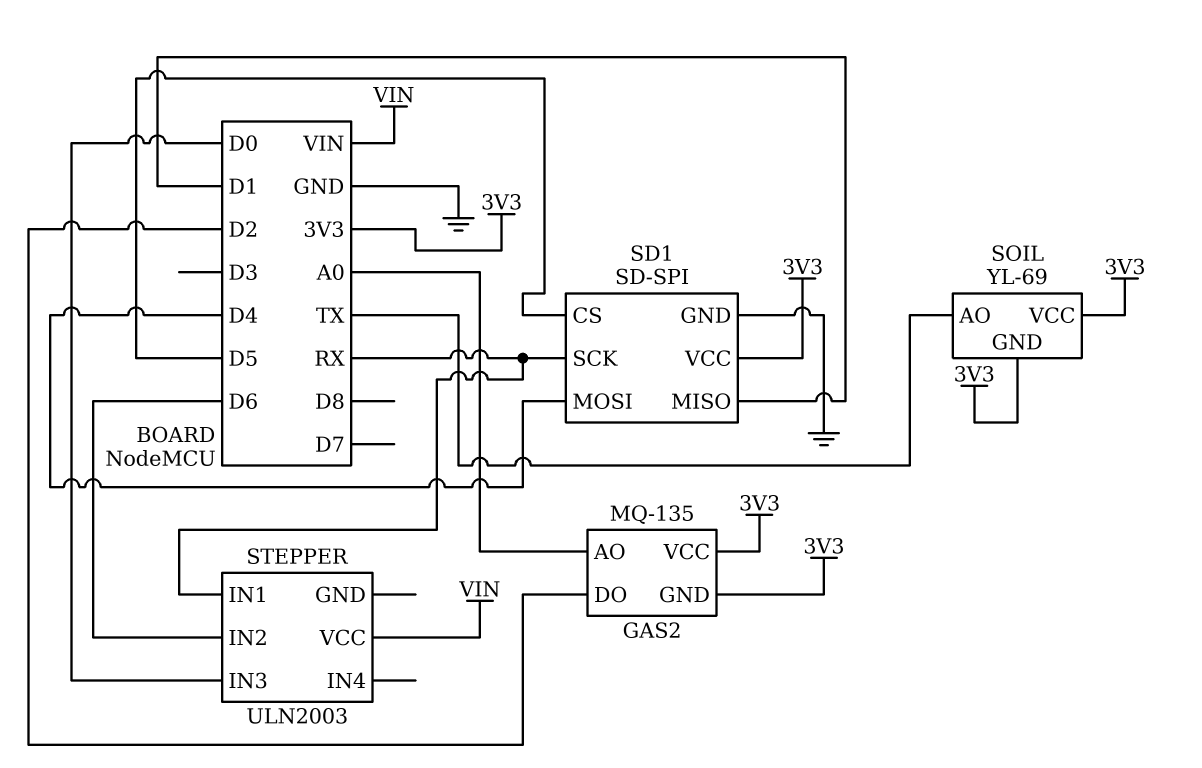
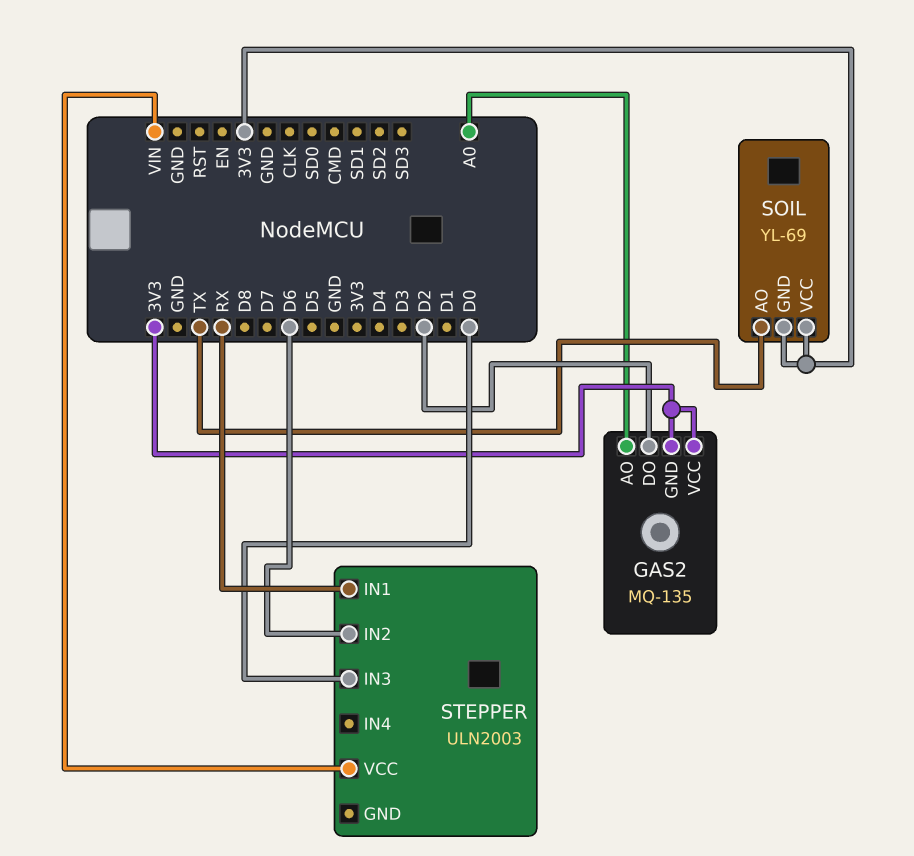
SD1: SD-SPI -> none
SD1 pin CS: D5 -> none
SD1 pin GND: GND -> none
SD1 pin MISO: D1 -> none
SD1 pin MOSI: D4 -> none
SD1 pin SCK: RX -> none
SD1 pin VCC: 3V3 -> none

